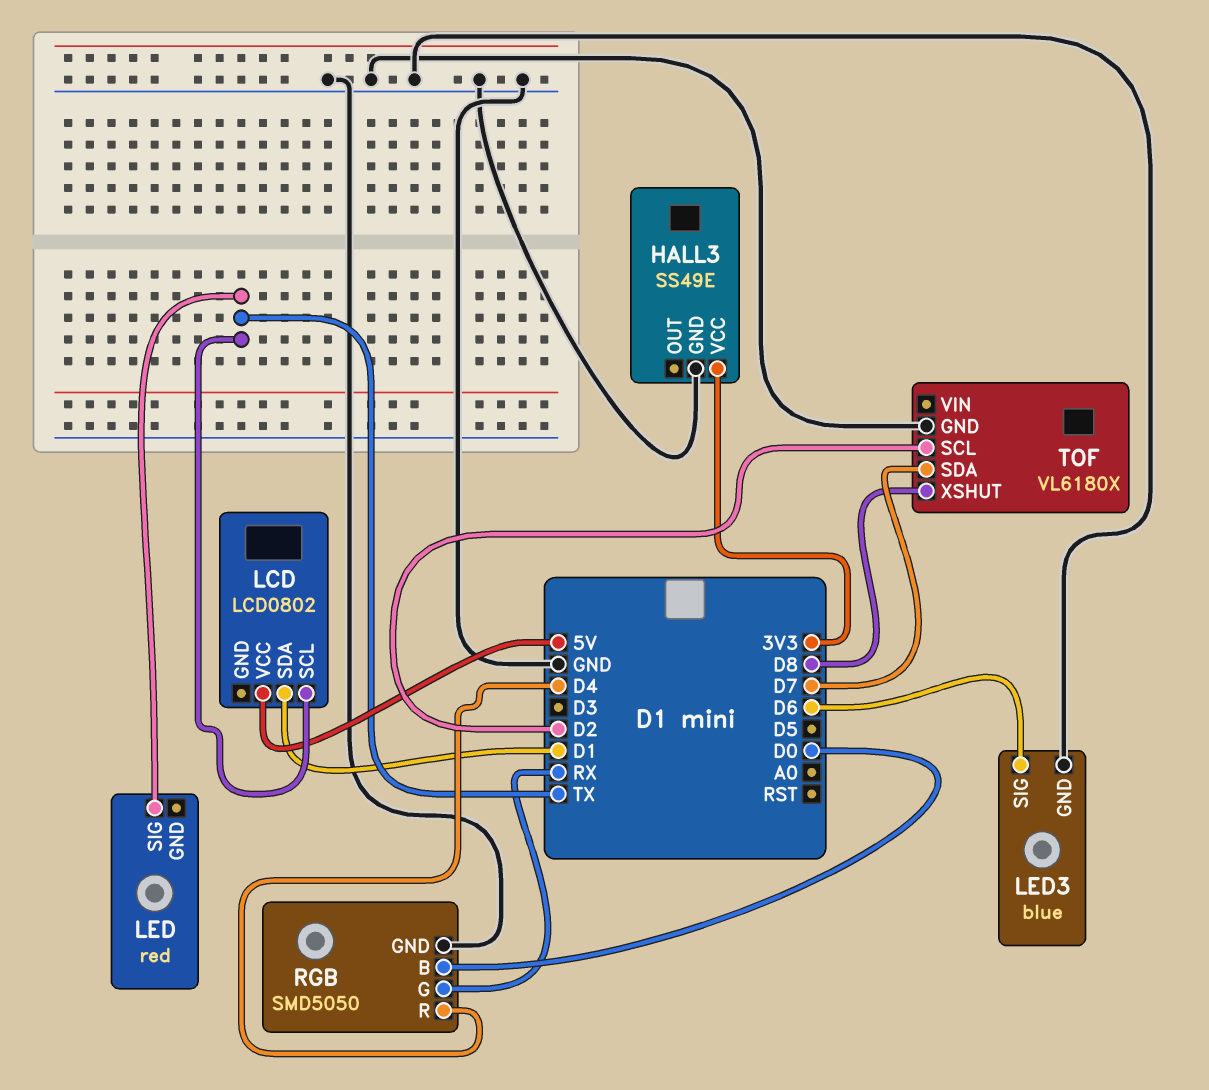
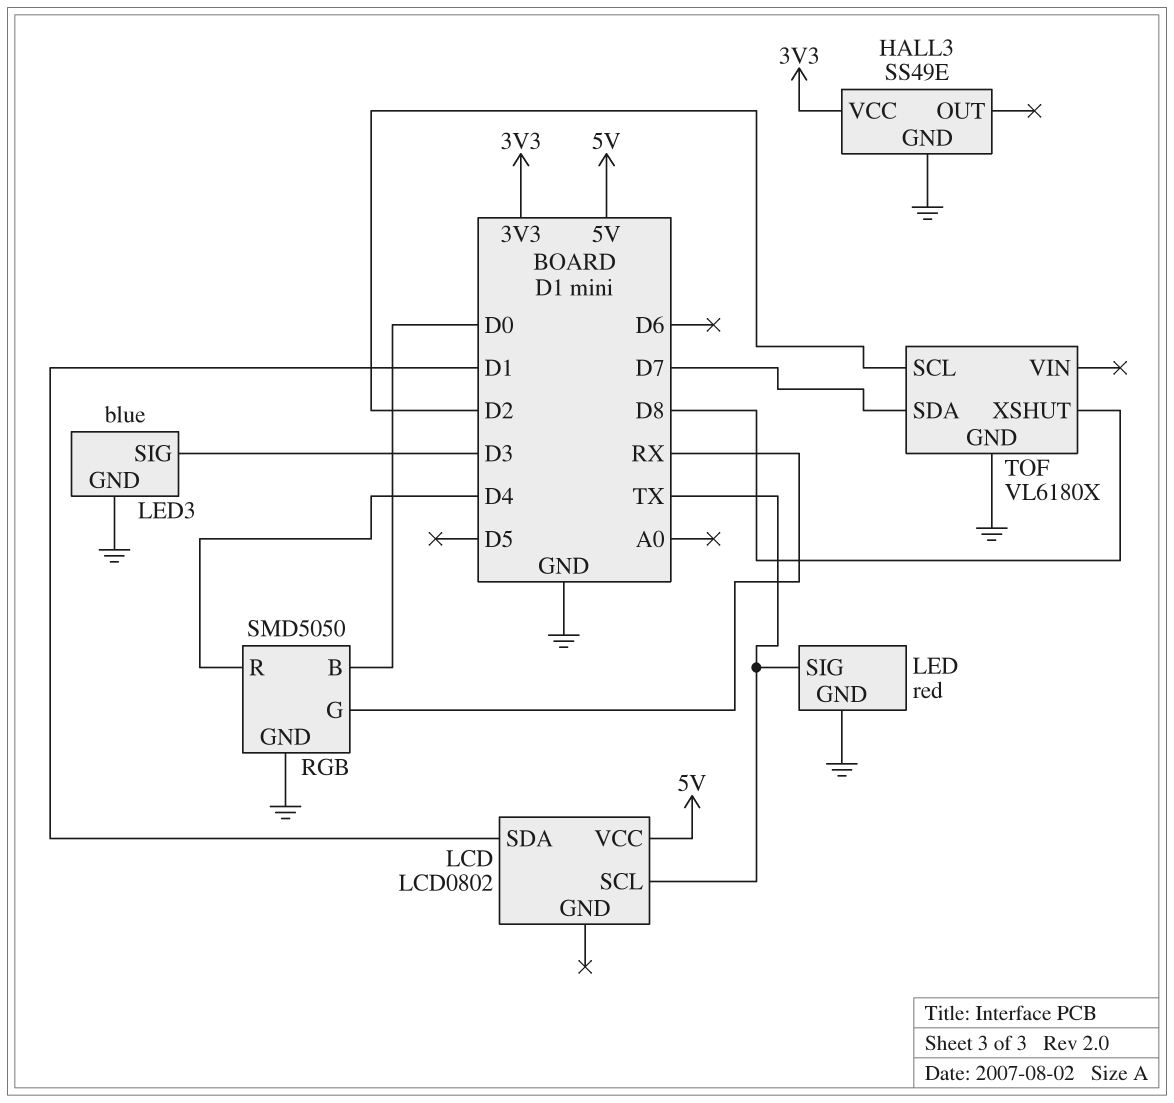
LED pin GND: none -> GND
LED3 pin SIG: D6 -> D3

